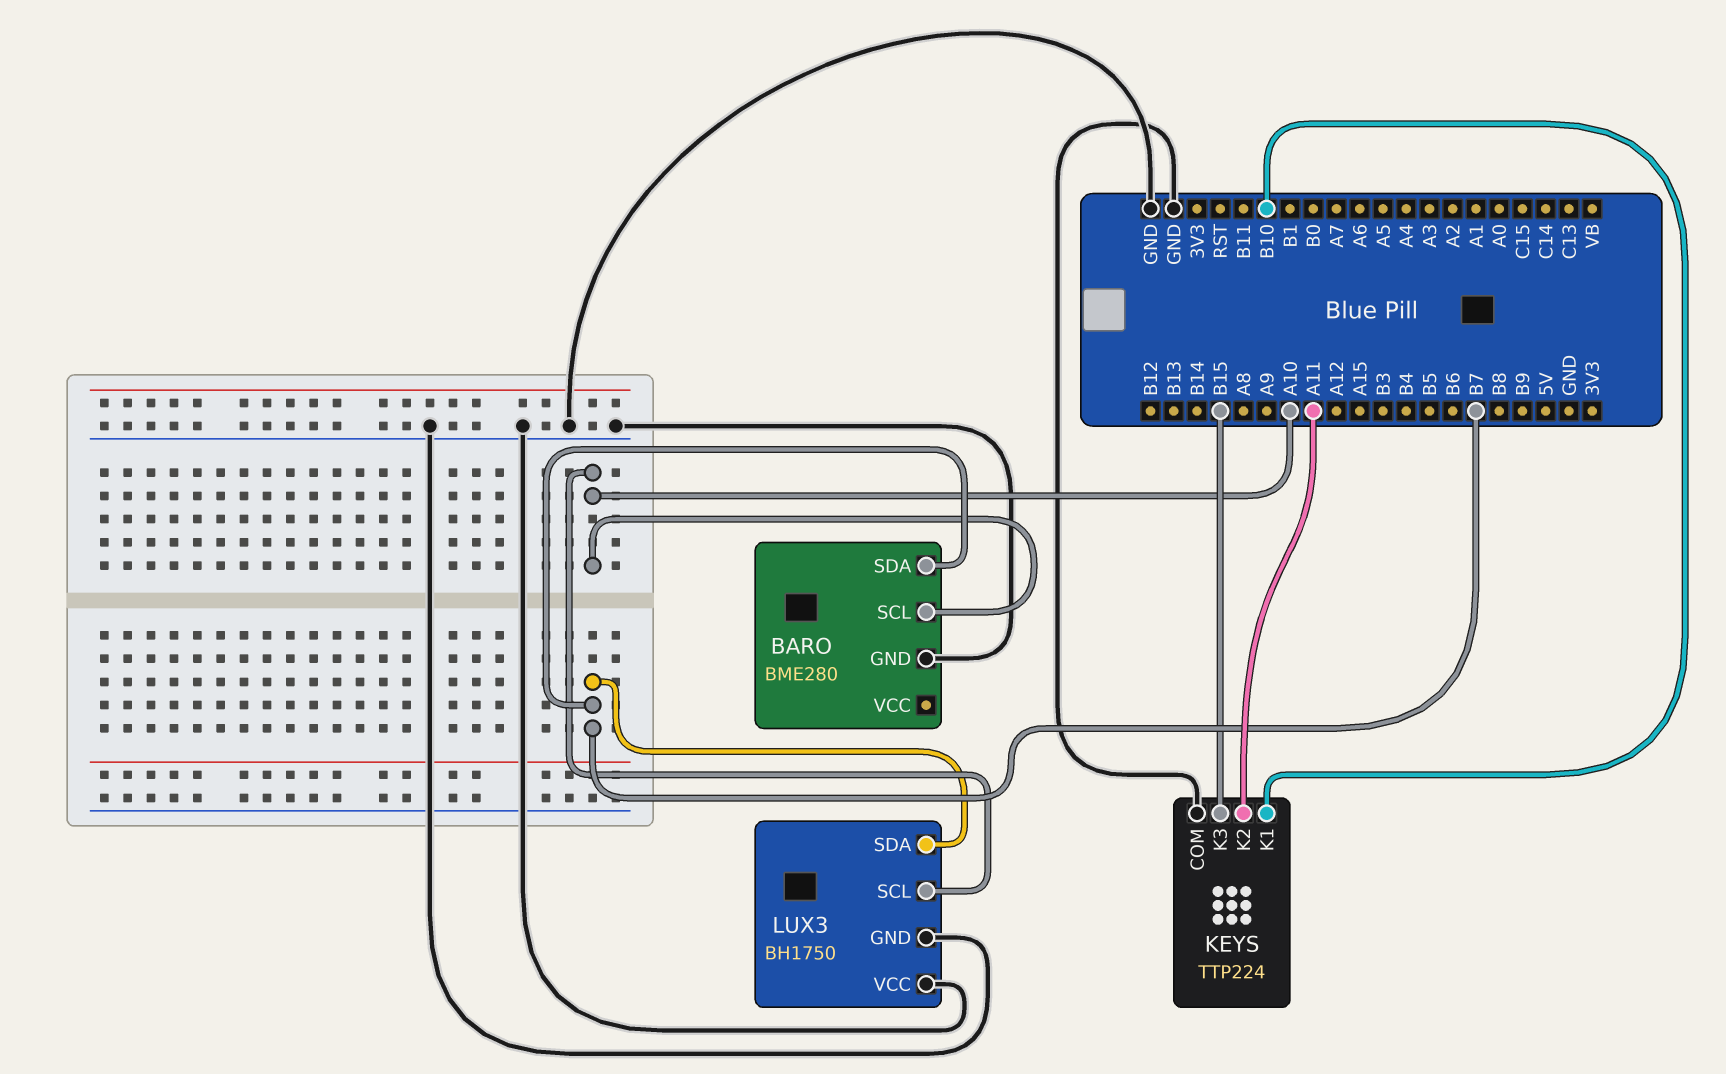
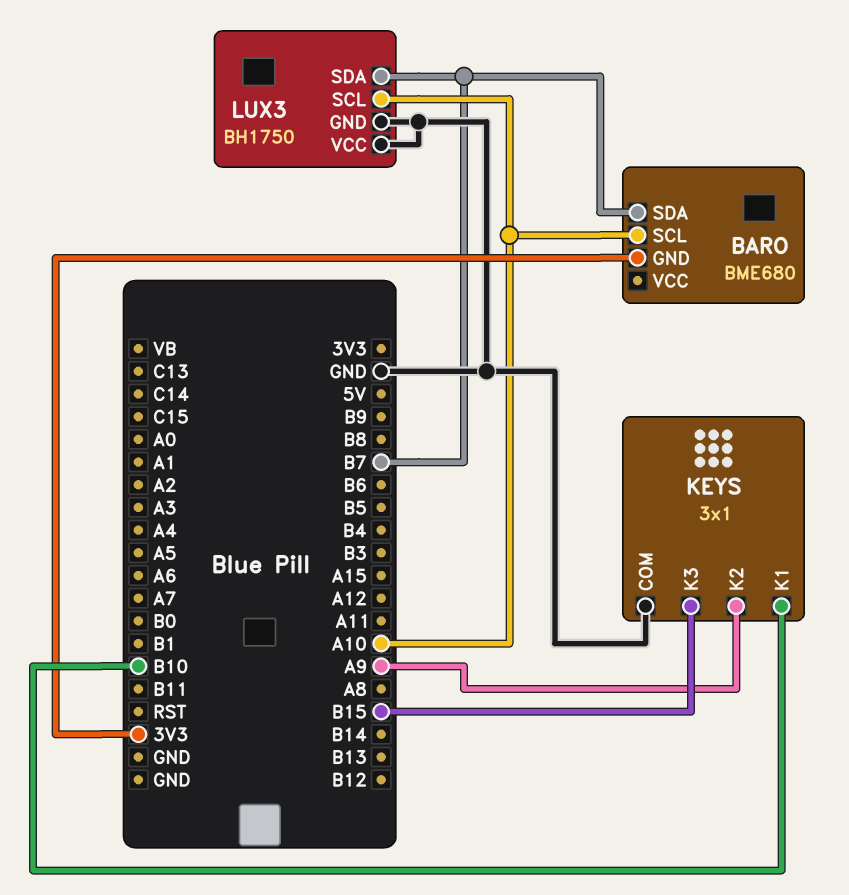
BARO: BME280 -> BME680
BARO pin GND: GND -> 3V3
KEYS: TTP224 -> 3x1
KEYS pin K2: A11 -> A9

